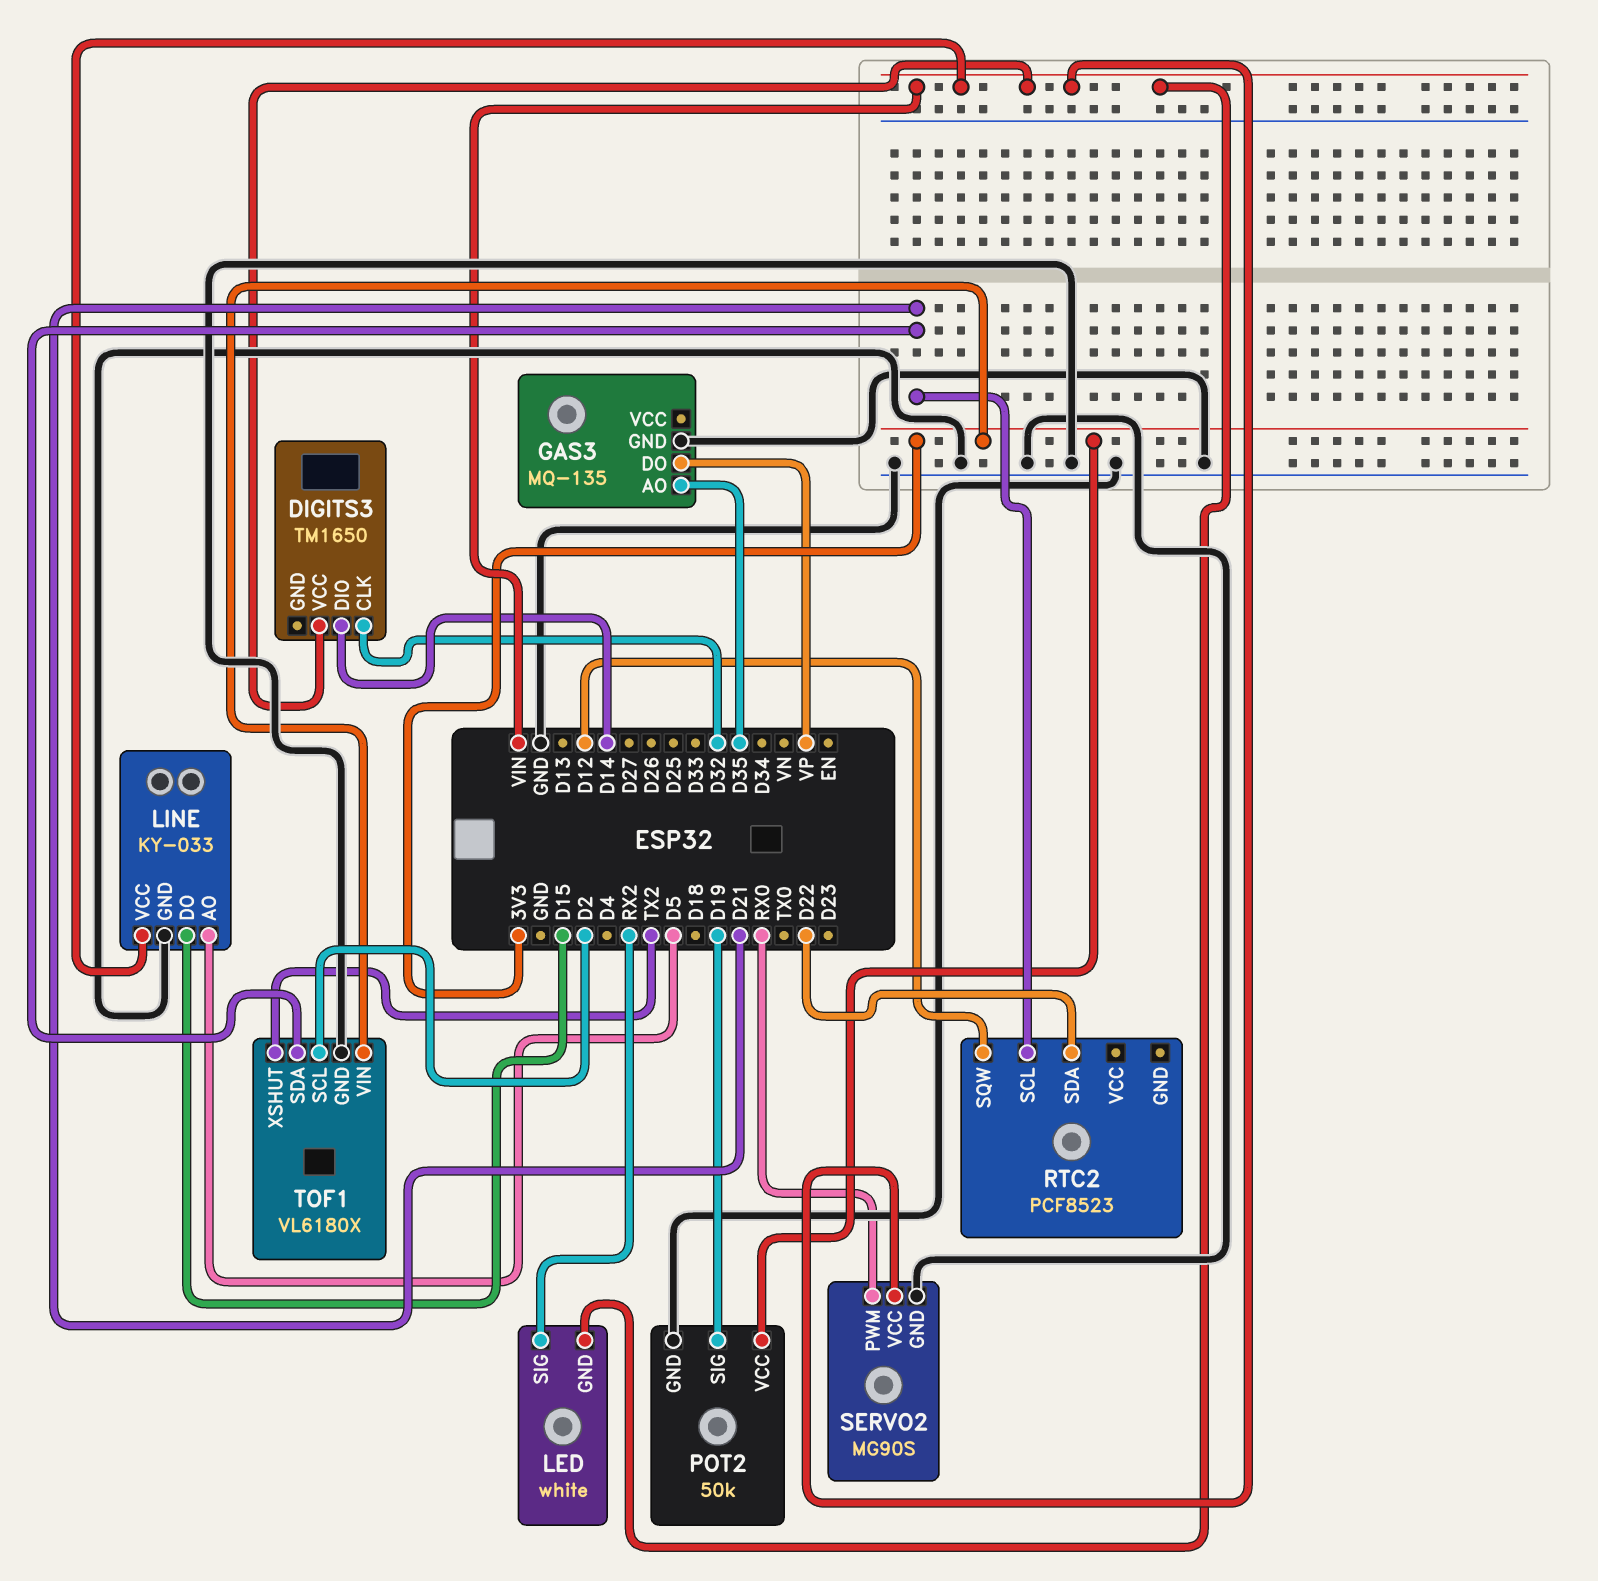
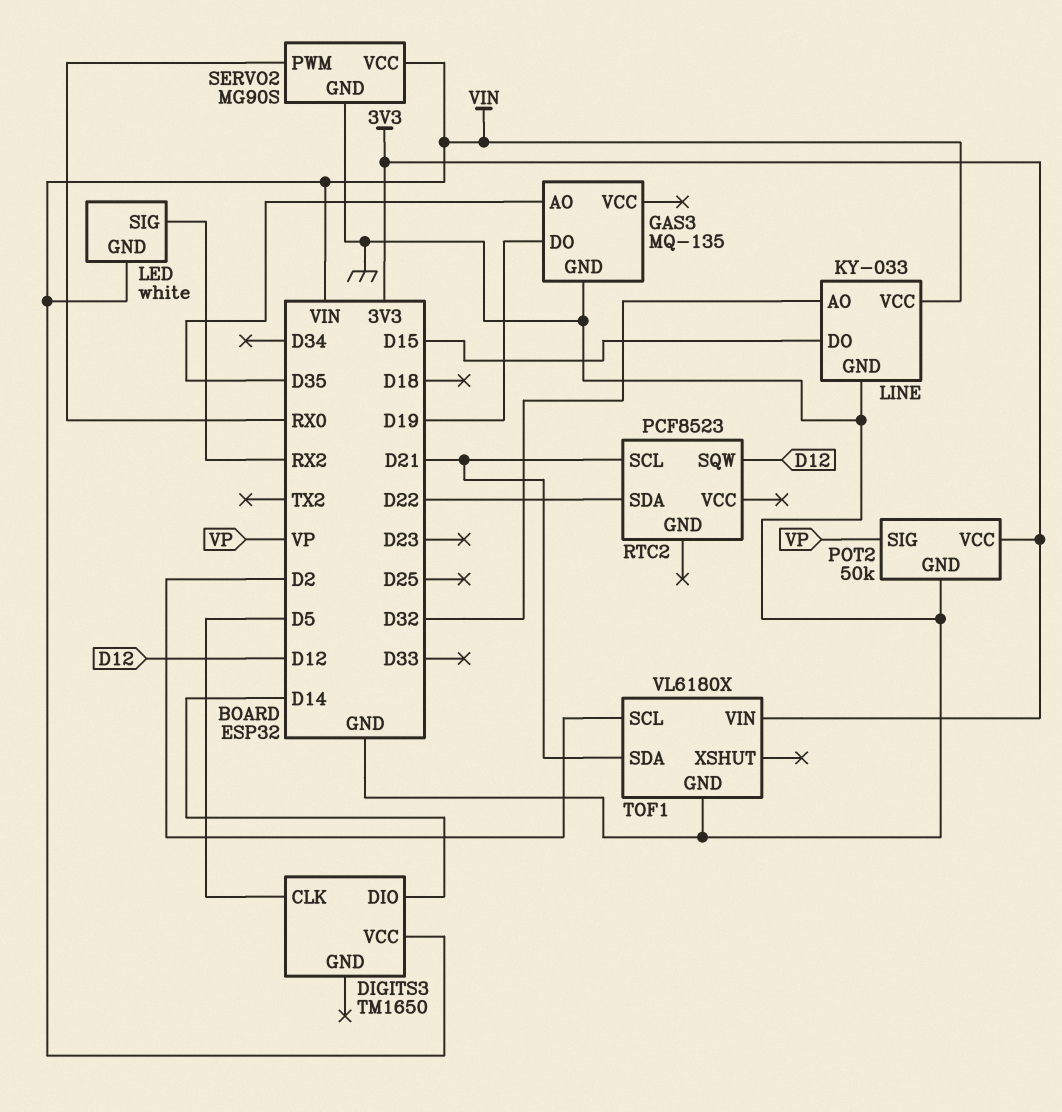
DIGITS3 pin CLK: D32 -> D5
GAS3 pin DO: VP -> D19
LINE pin AO: D5 -> D32
POT2 pin SIG: D19 -> VP
TOF1 pin XSHUT: TX2 -> none

